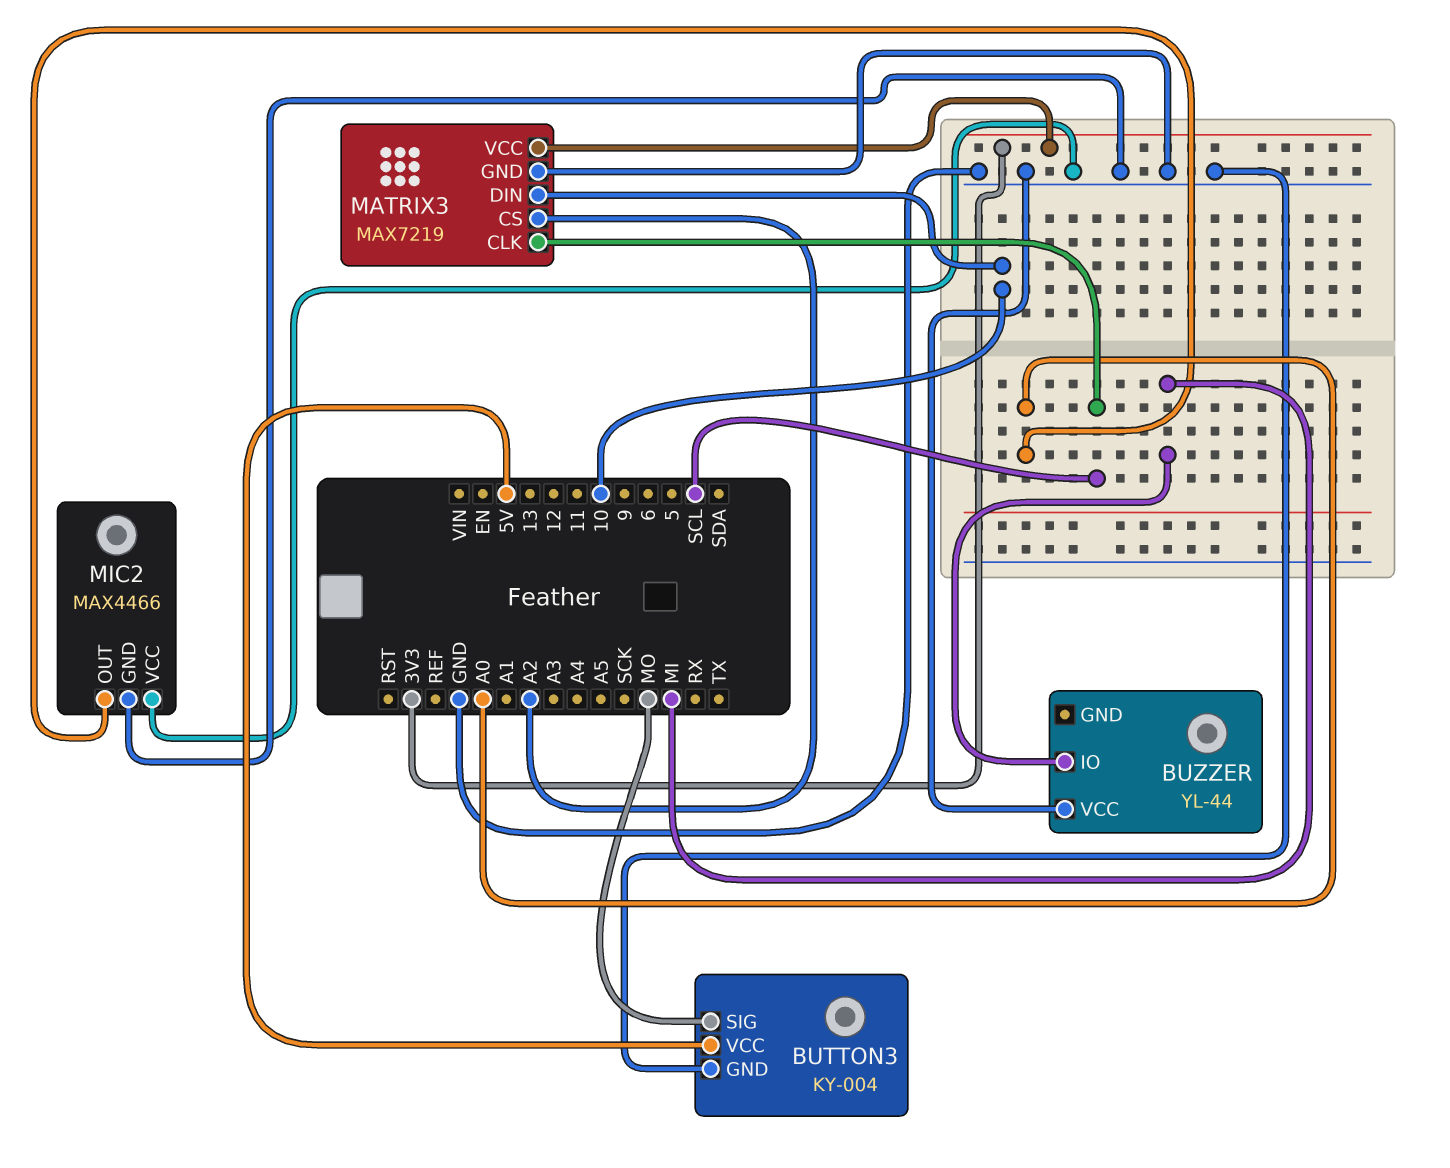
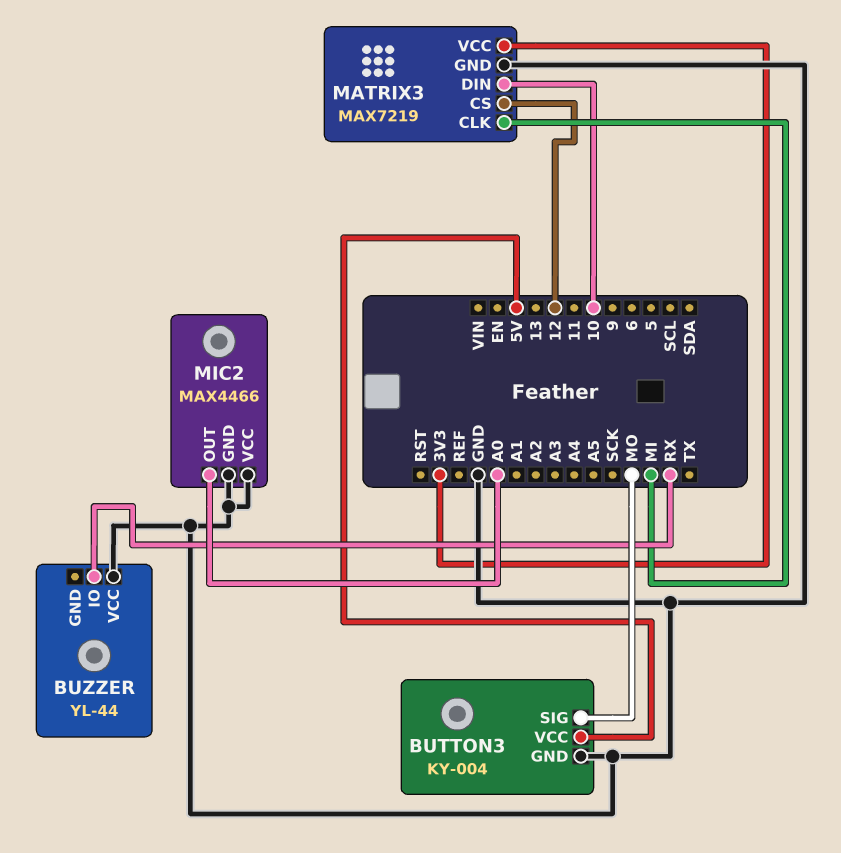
BUZZER pin IO: MI -> RX
MATRIX3 pin CLK: SCL -> MI
MATRIX3 pin CS: A2 -> 12

